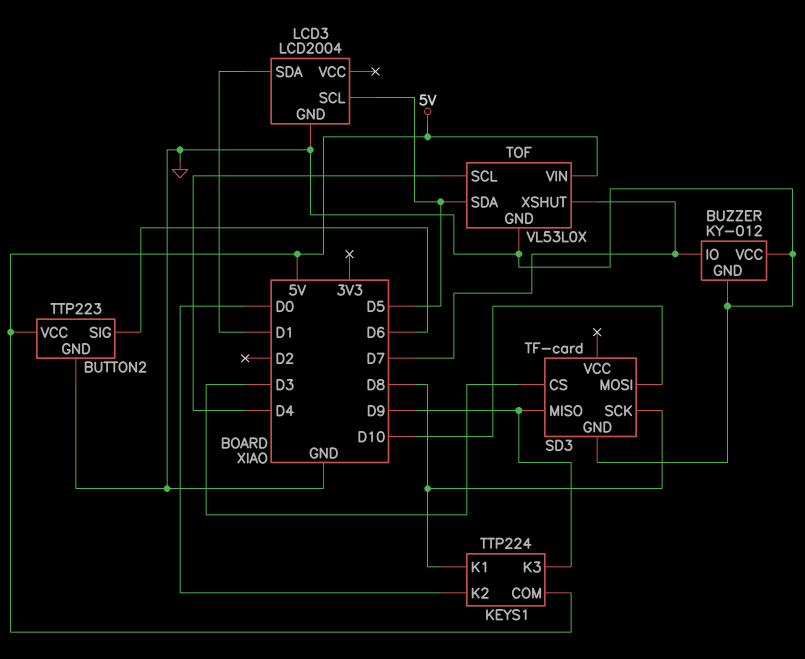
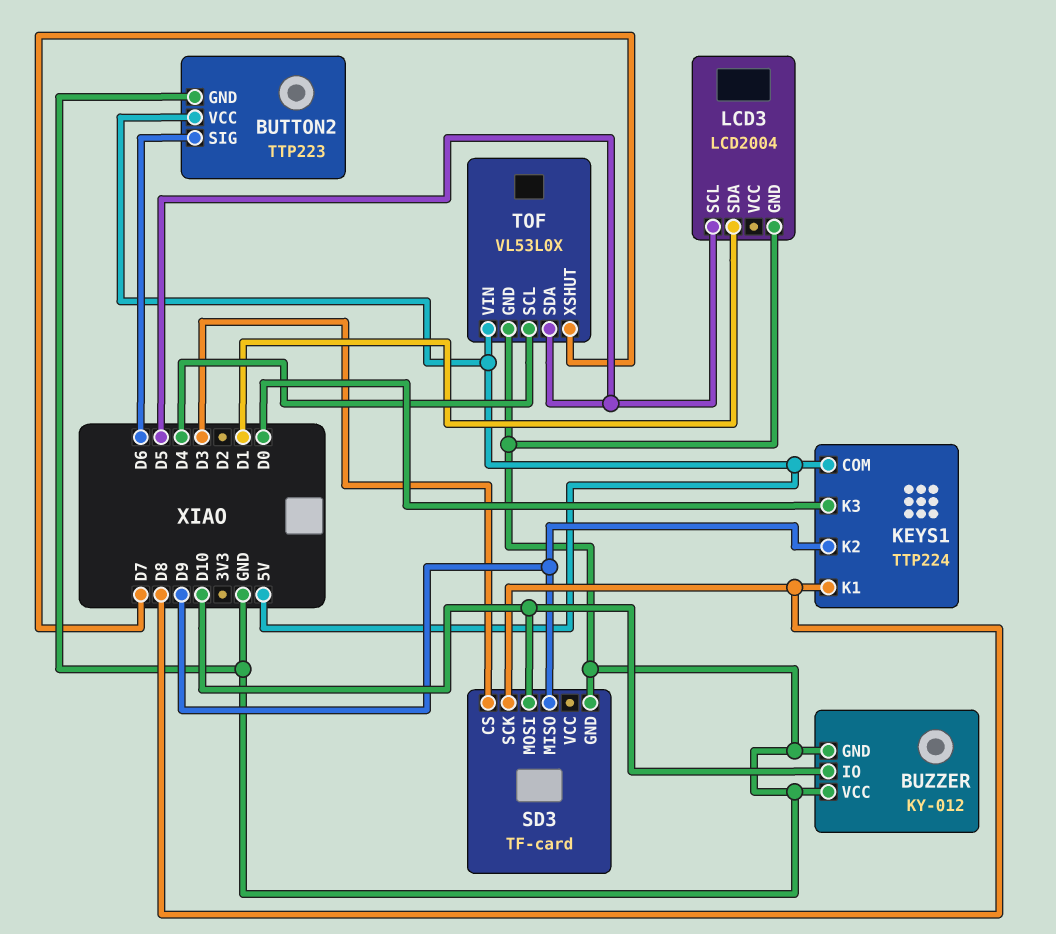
BUZZER pin IO: D7 -> D10
KEYS1 pin K2: D0 -> D9
KEYS1 pin K3: D9 -> D0

